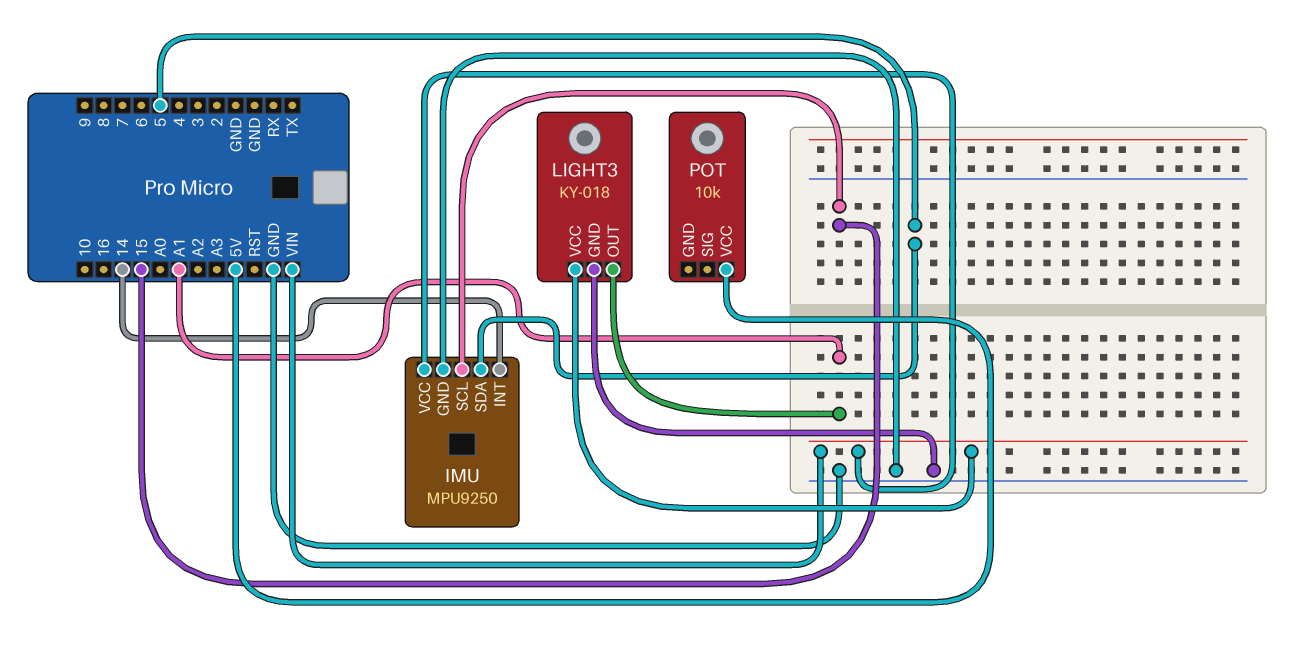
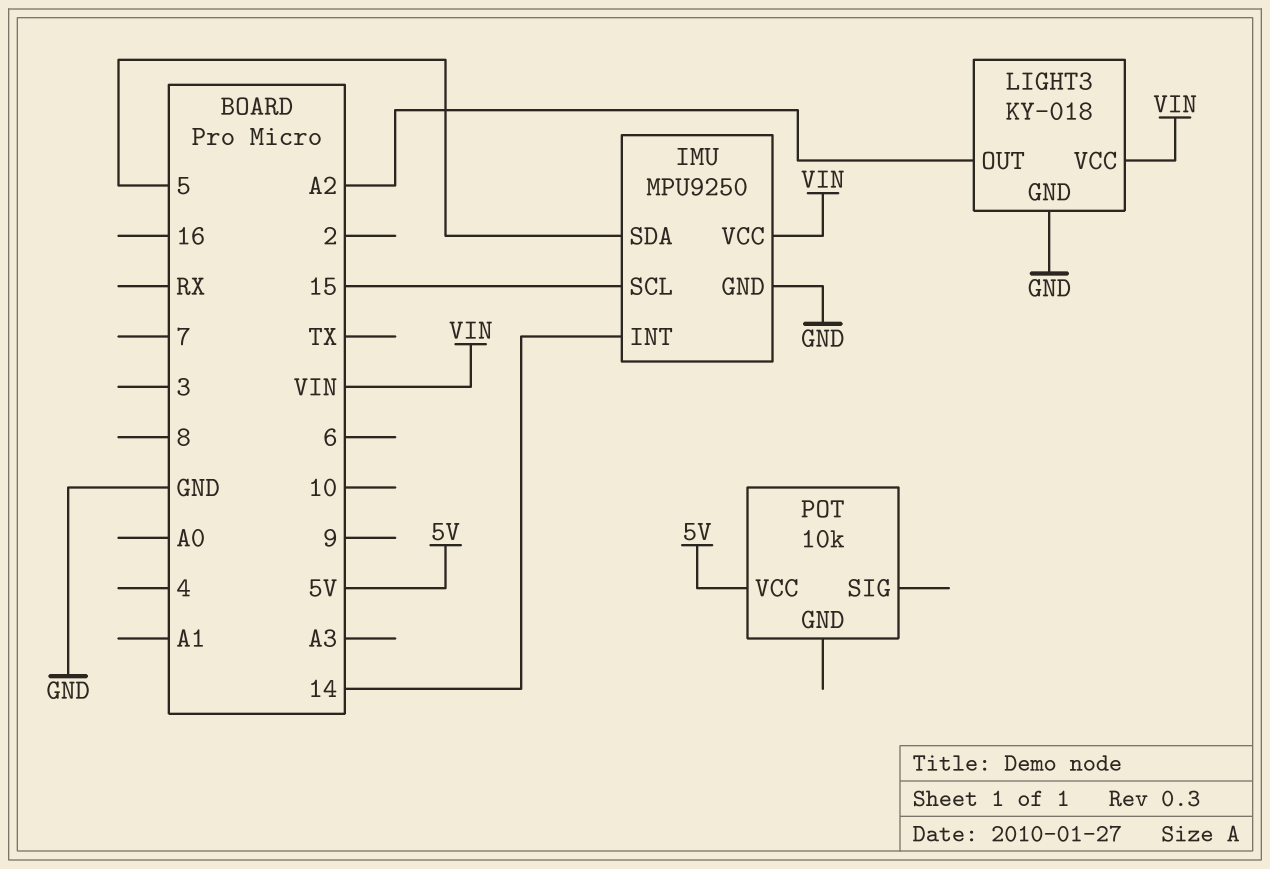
LIGHT3 pin OUT: A1 -> A2

